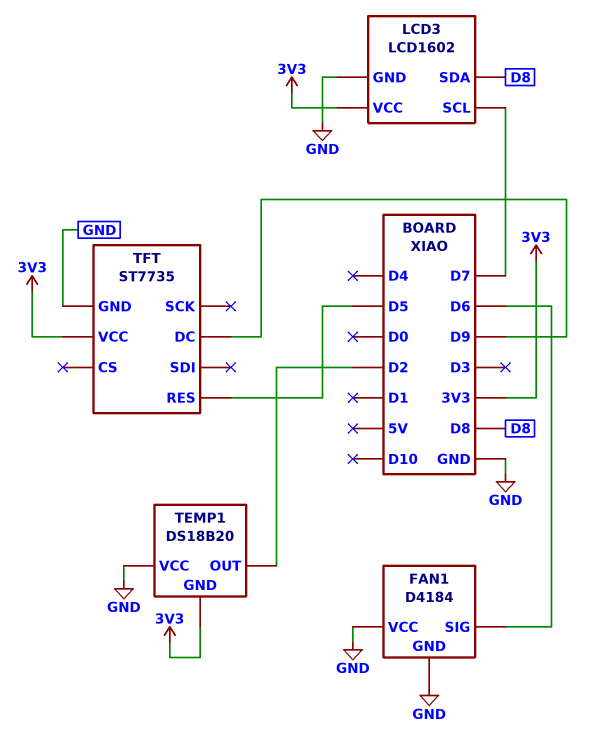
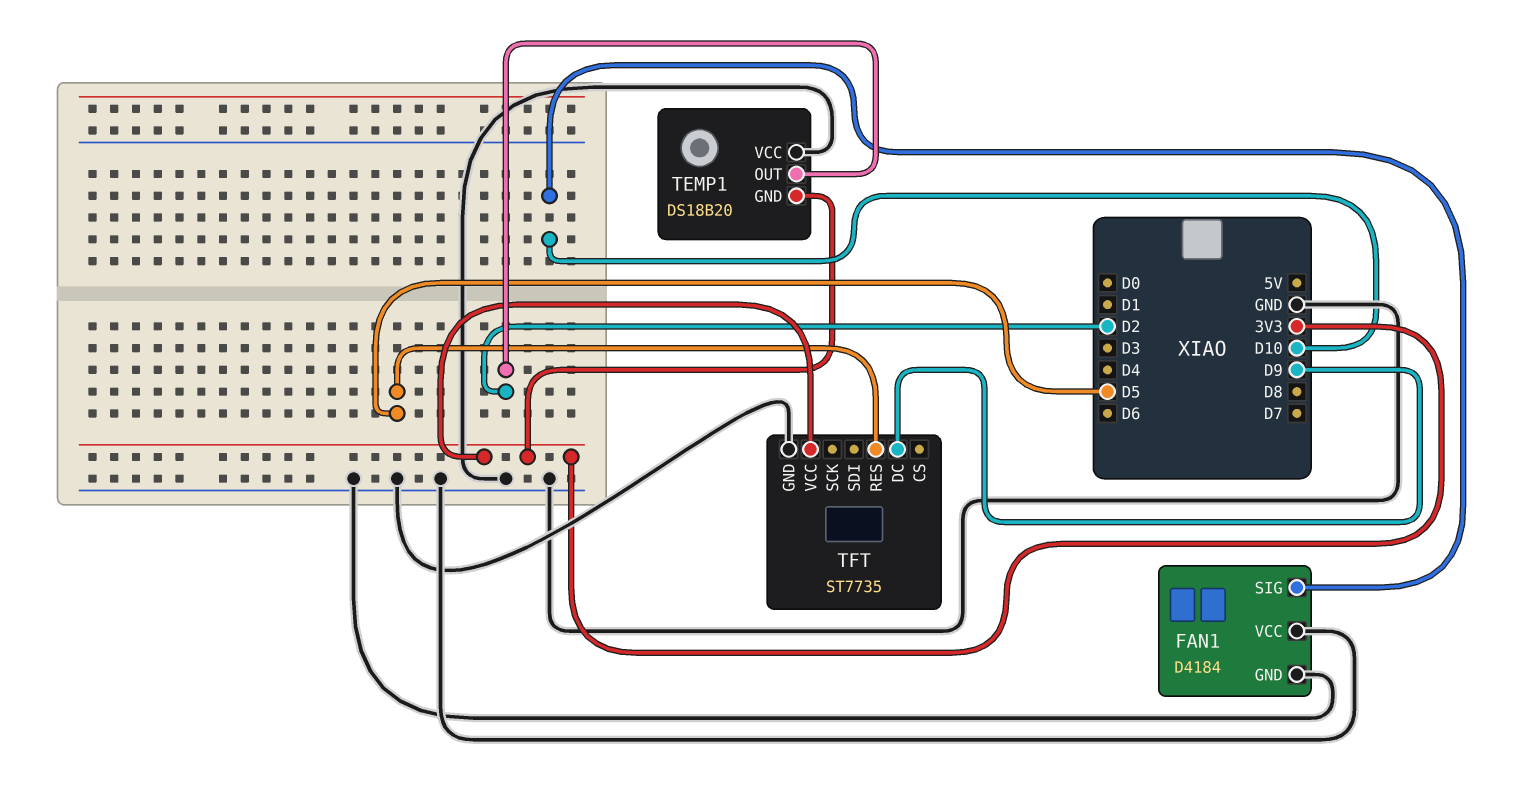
FAN1 pin SIG: D6 -> D10
LCD3: LCD1602 -> none
LCD3 pin GND: GND -> none
LCD3 pin SCL: D7 -> none
LCD3 pin SDA: D8 -> none
LCD3 pin VCC: 3V3 -> none

